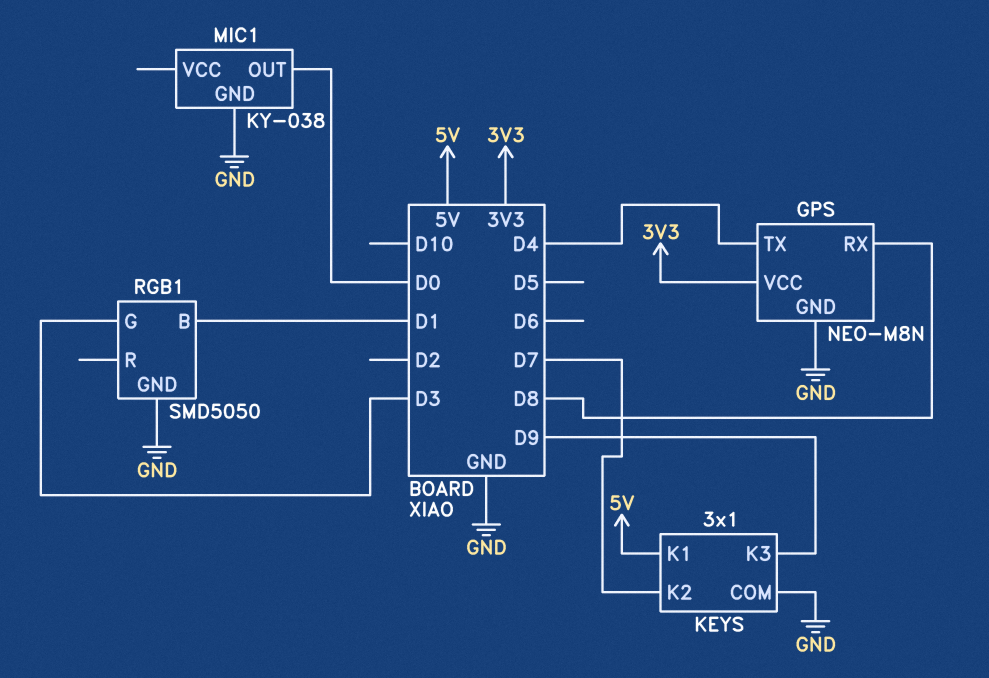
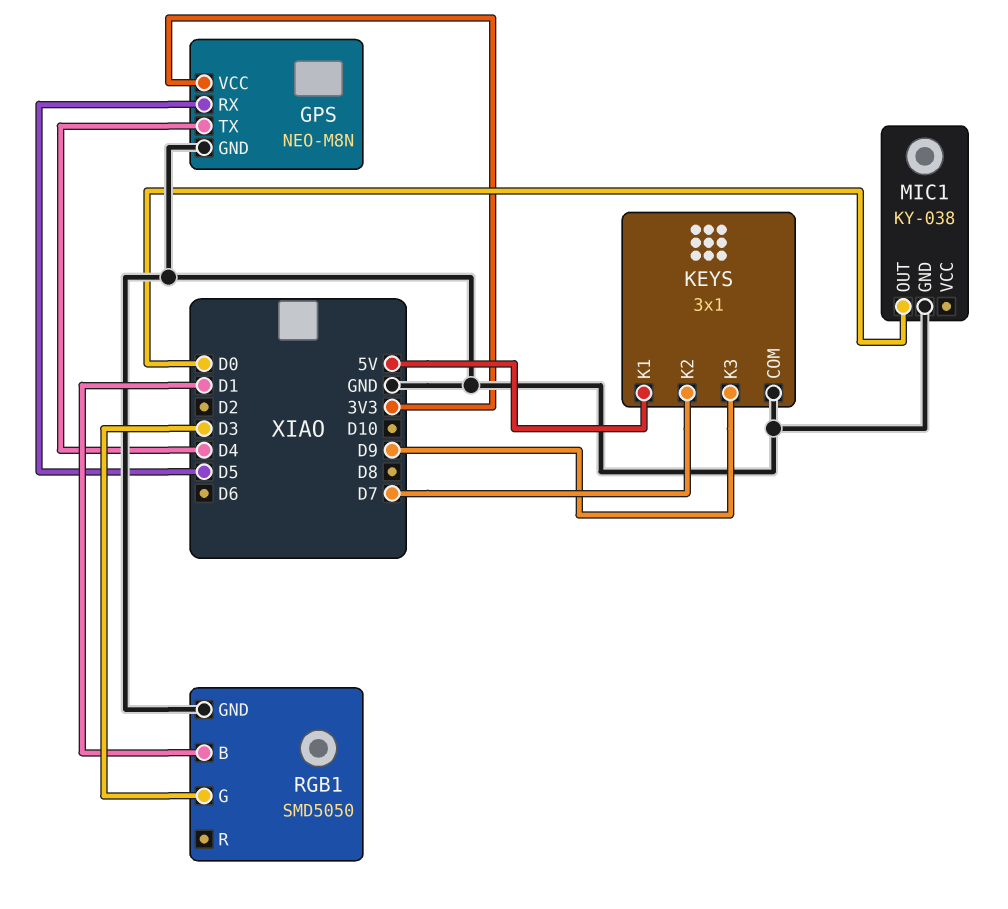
GPS pin RX: D8 -> D5

